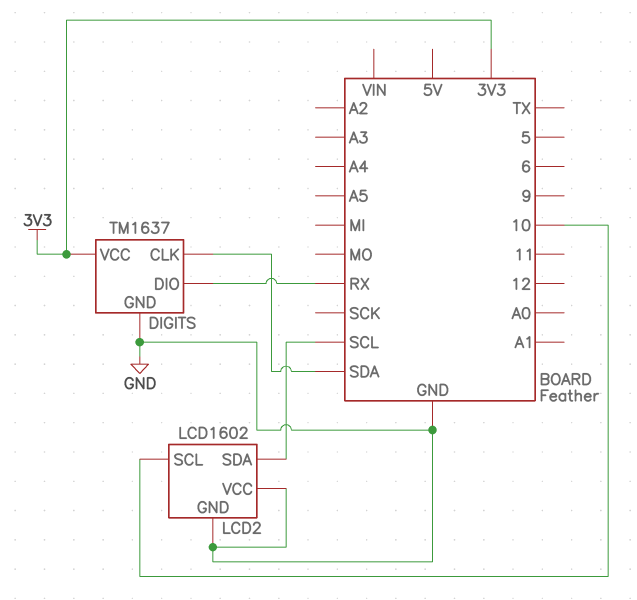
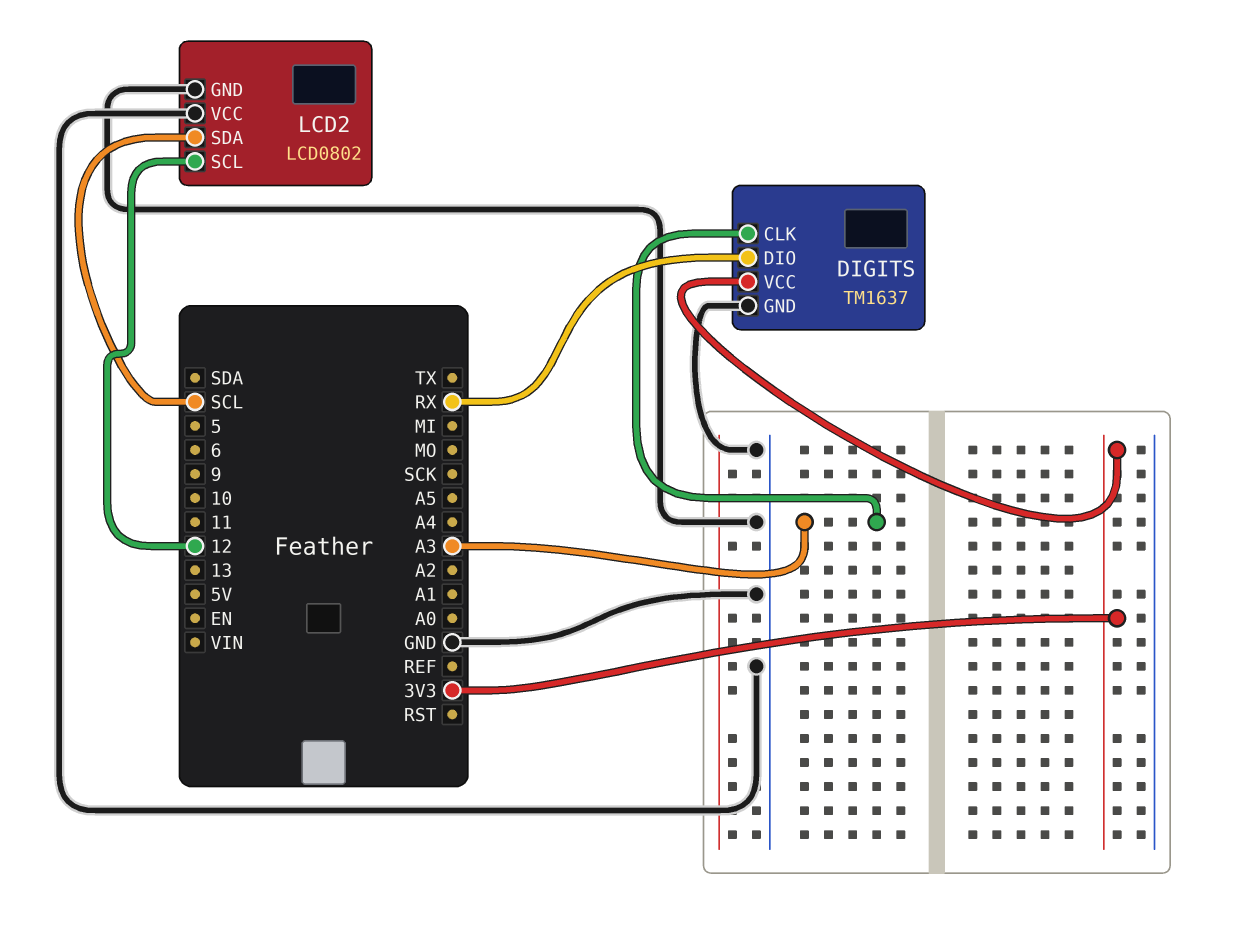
DIGITS pin CLK: SDA -> A3
LCD2: LCD1602 -> LCD0802
LCD2 pin SCL: 10 -> 12

